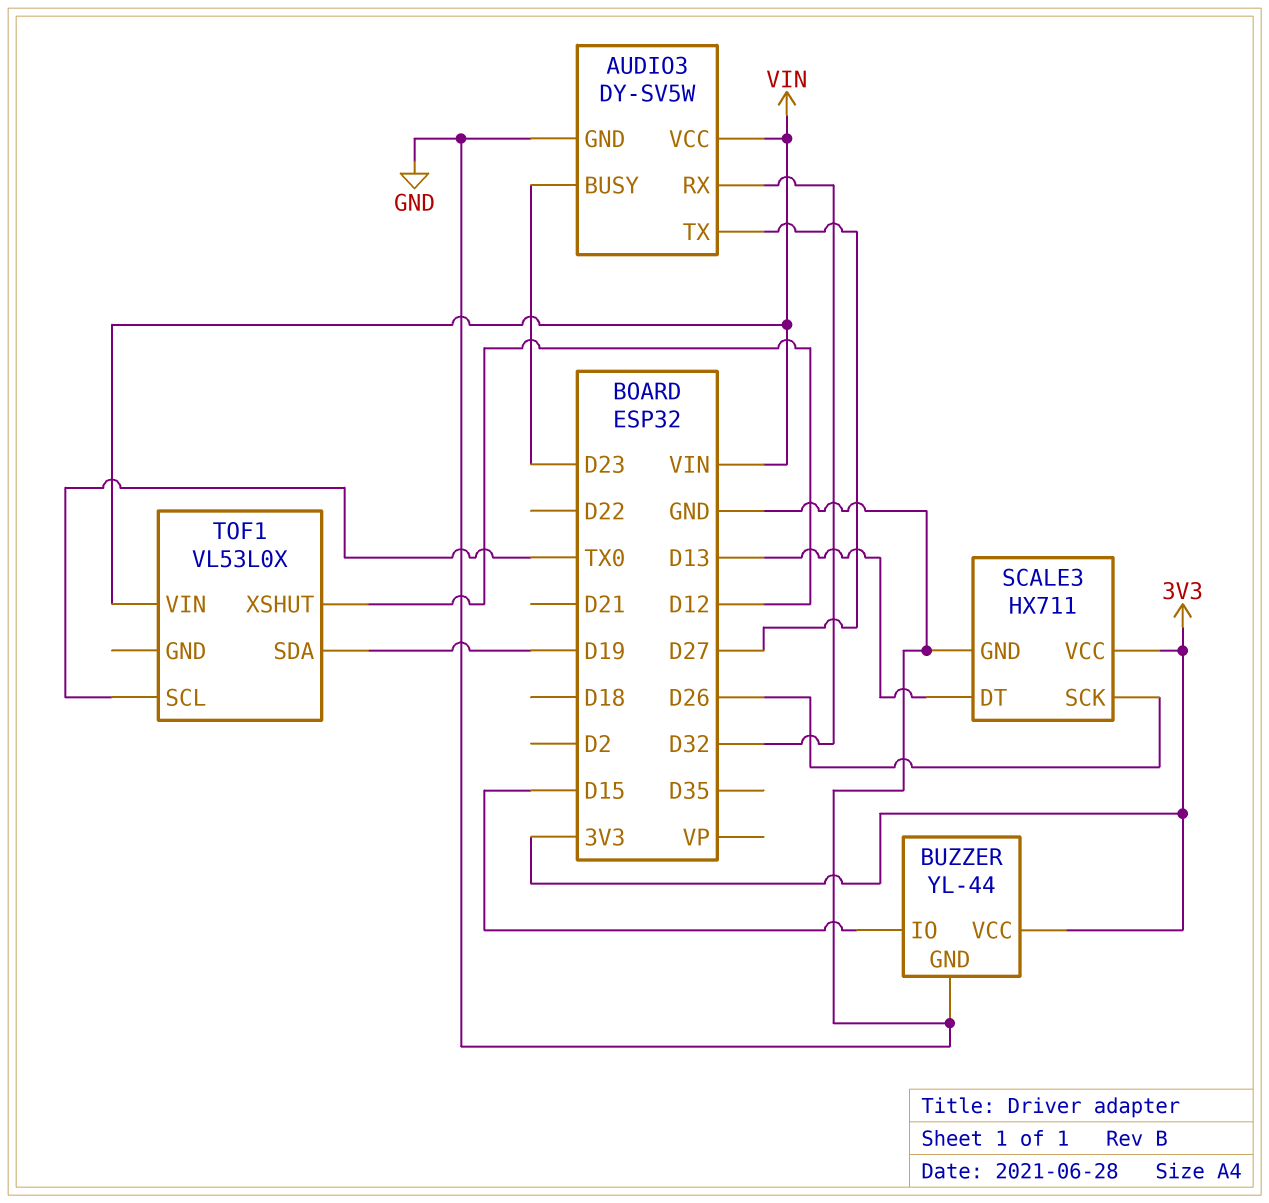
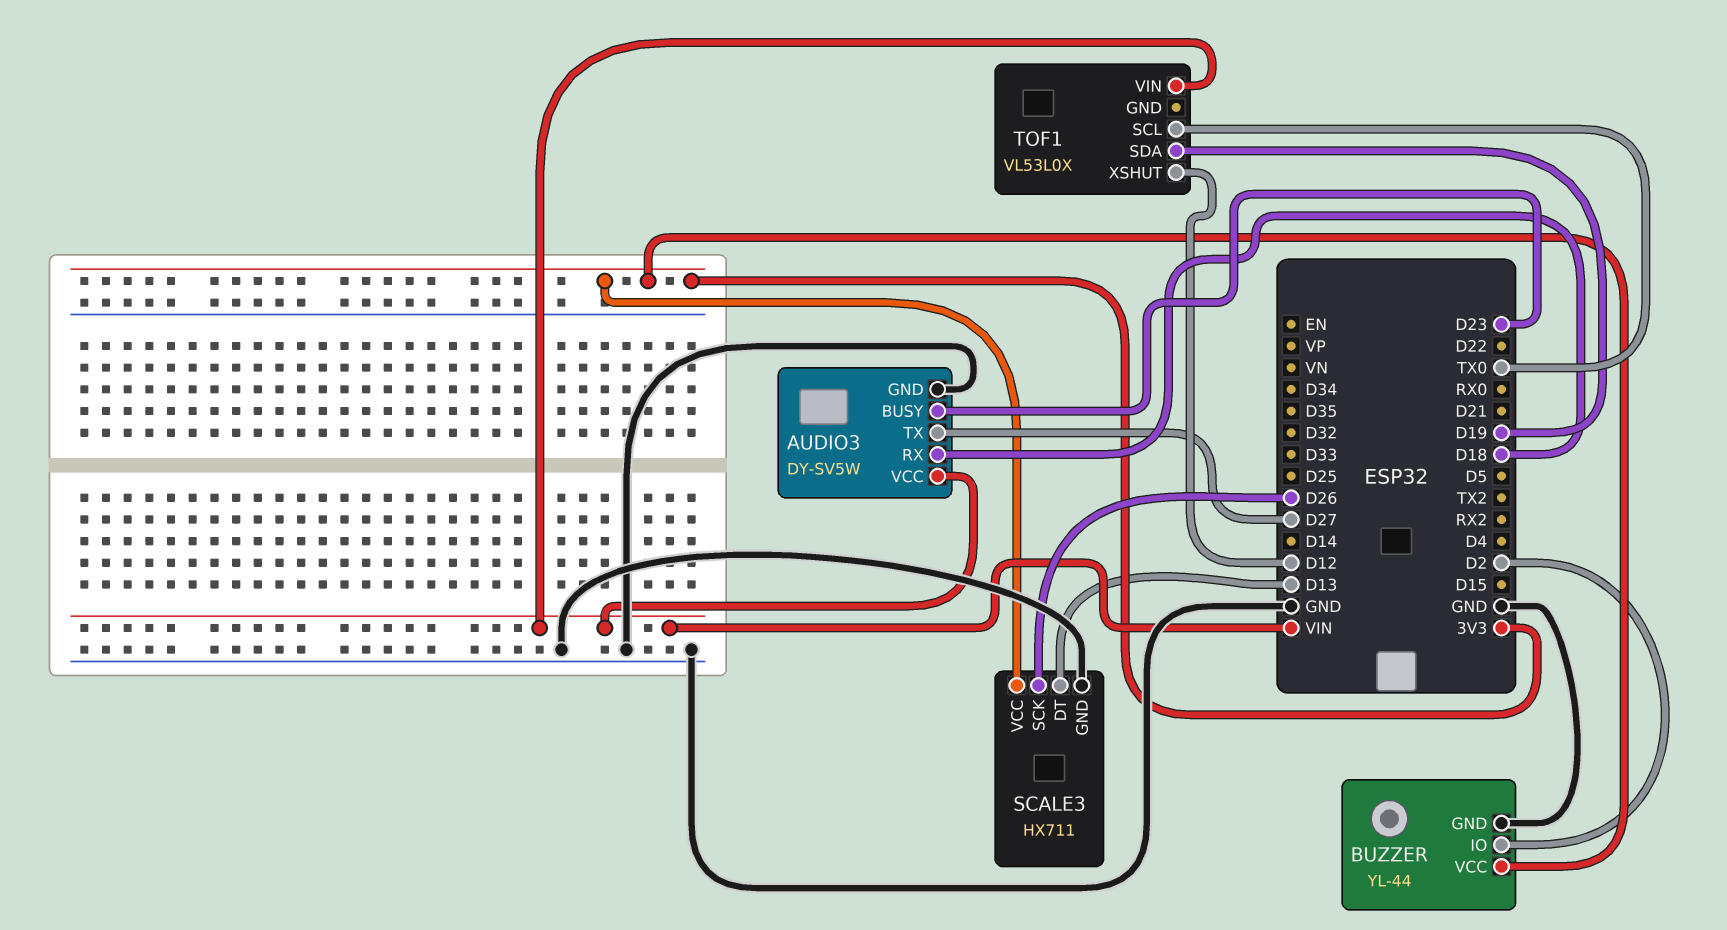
AUDIO3 pin RX: D32 -> D18
BUZZER pin IO: D15 -> D2

